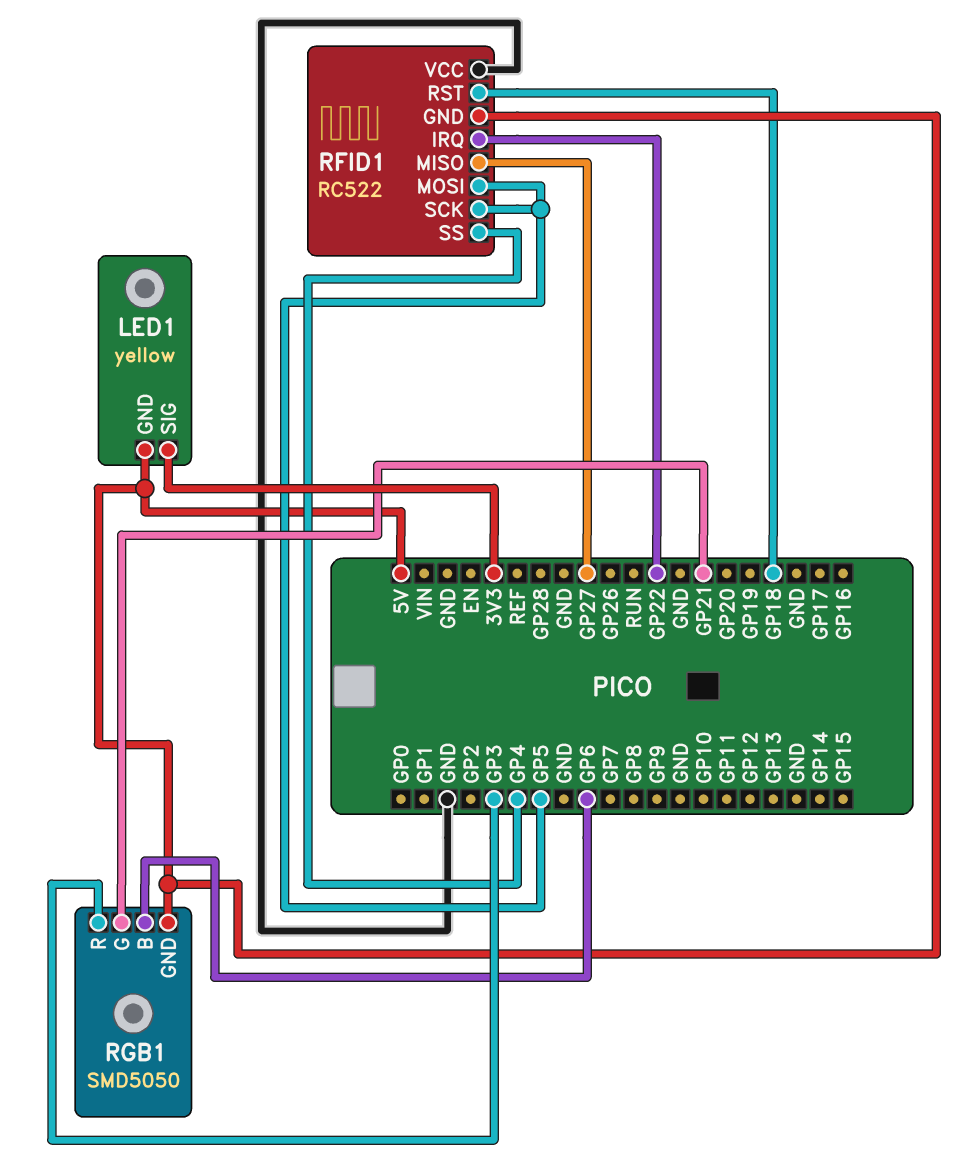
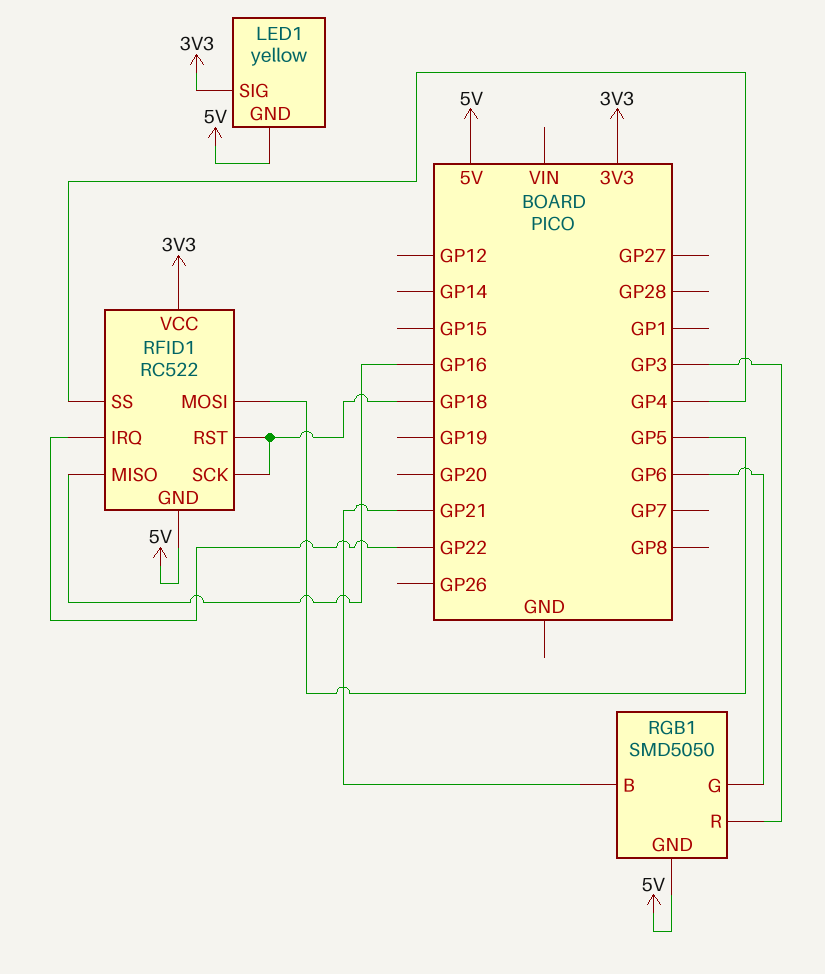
RFID1 pin MISO: GP27 -> GP16
RFID1 pin SCK: GP5 -> GP18
RFID1 pin VCC: GND -> 3V3
RGB1 pin B: GP6 -> GP21
RGB1 pin G: GP21 -> GP6

